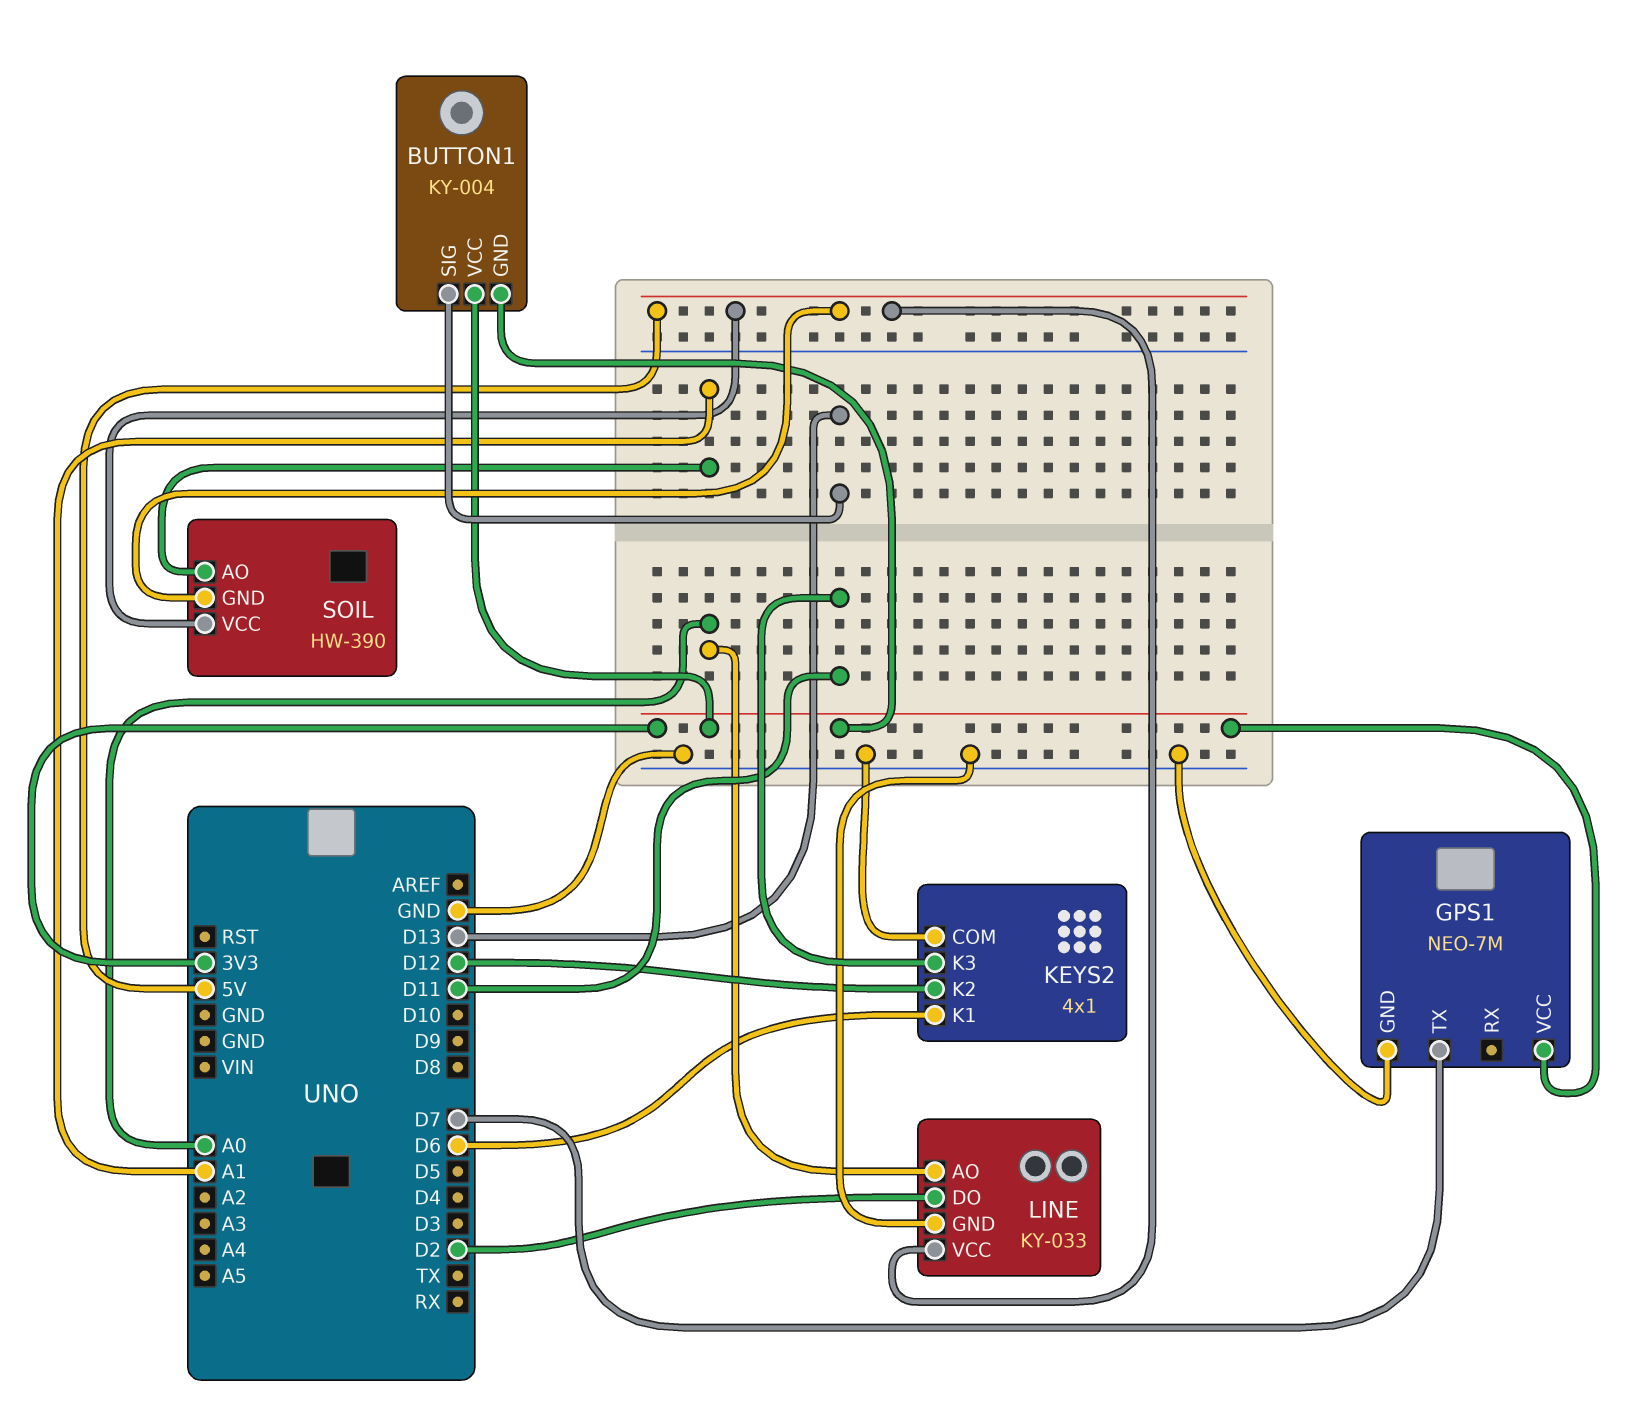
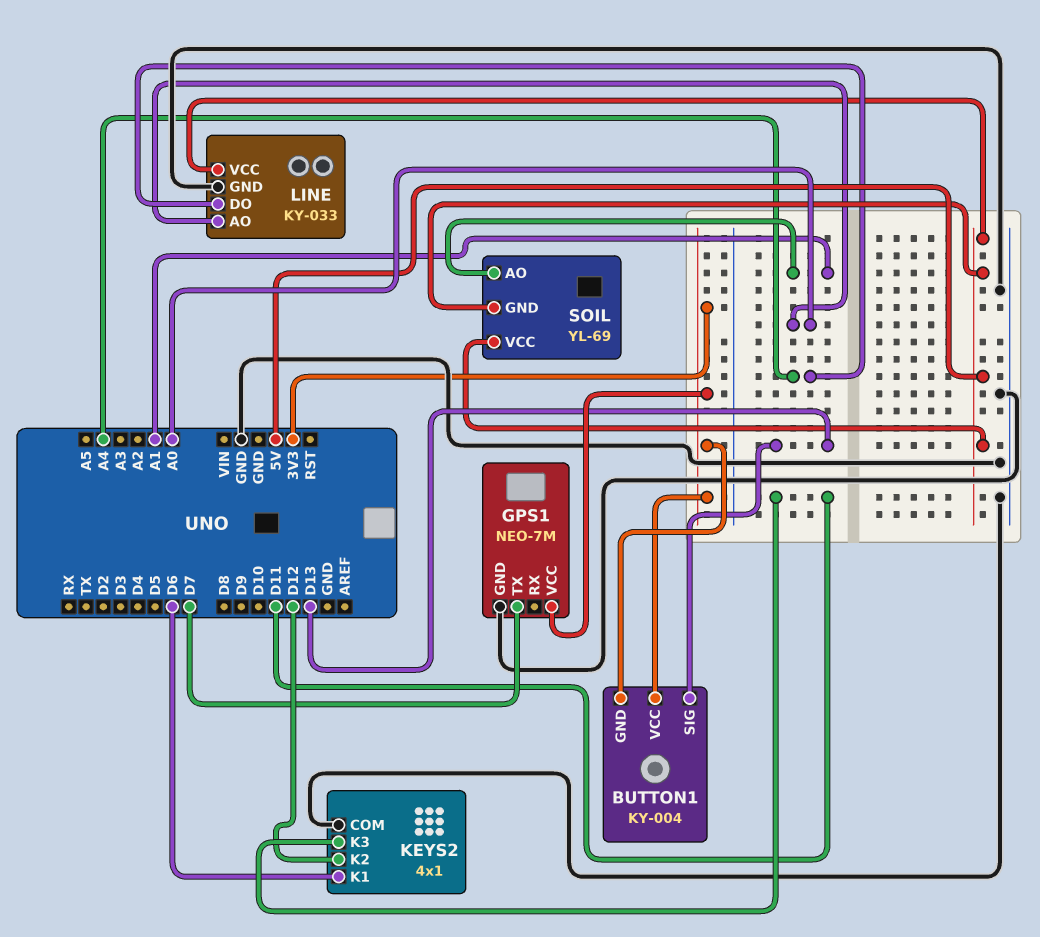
LINE pin DO: D2 -> A4
SOIL: HW-390 -> YL-69

